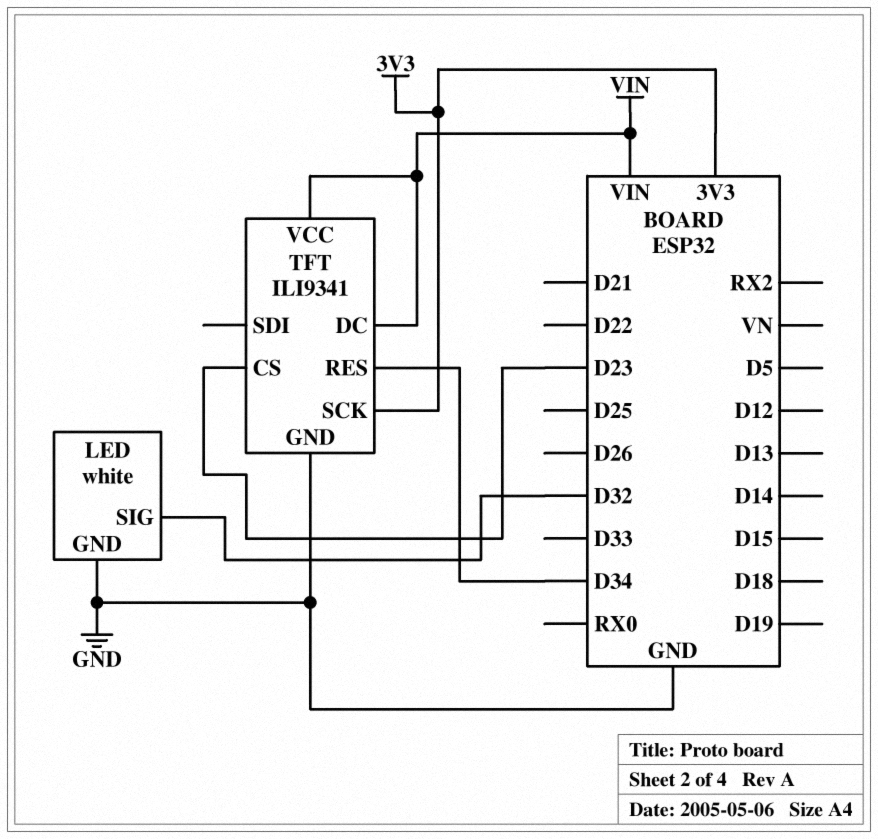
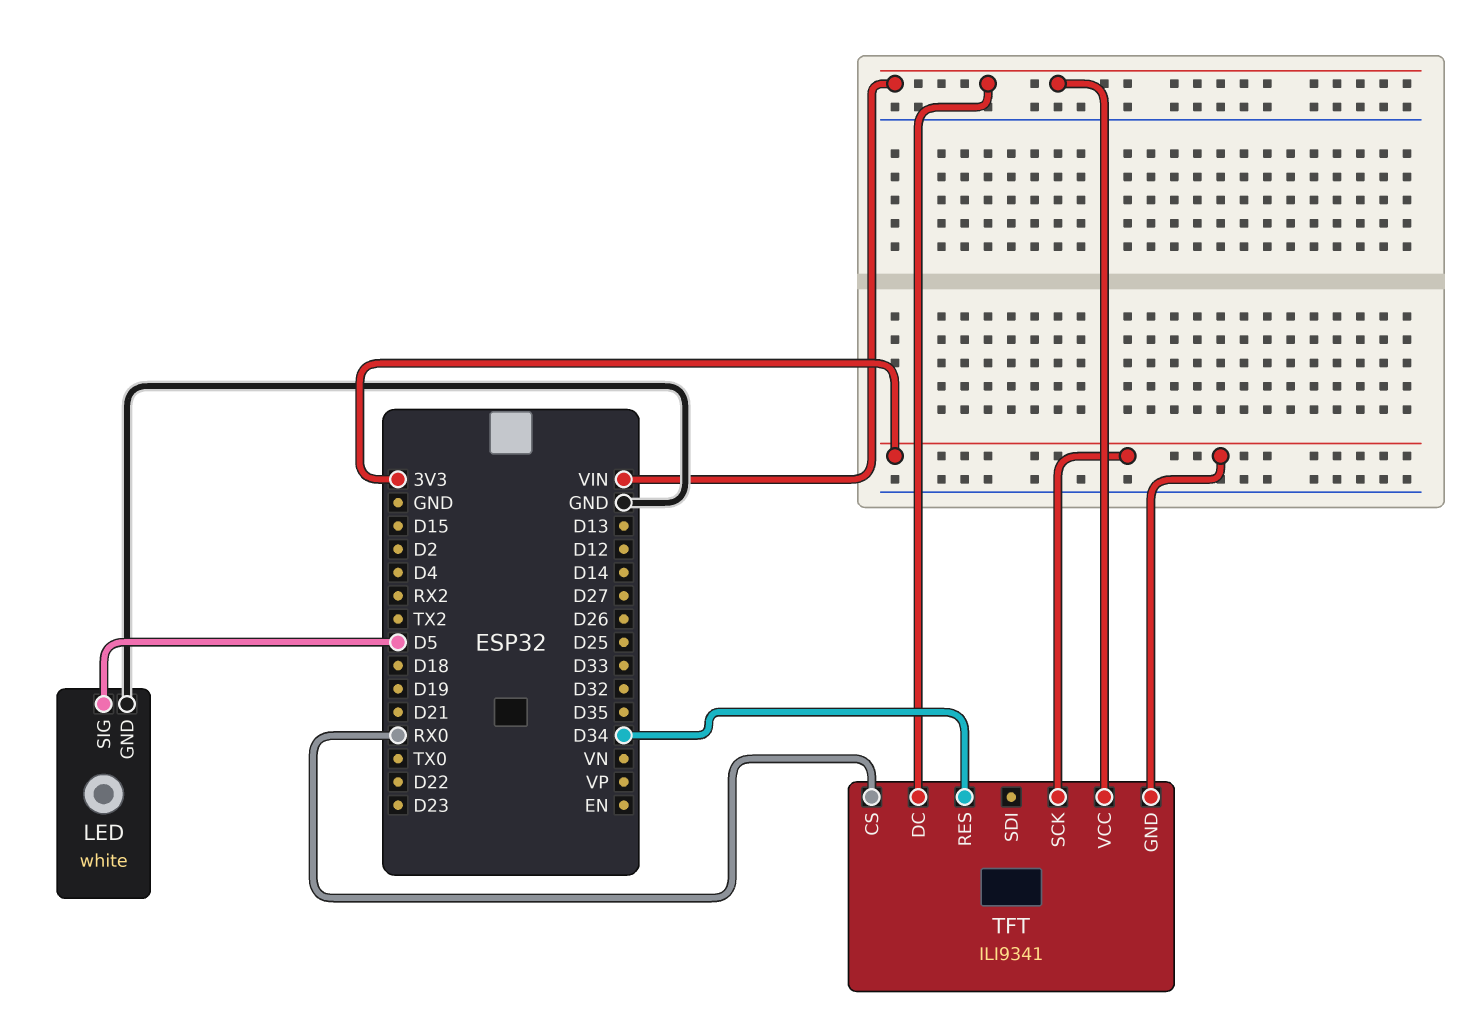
LED pin SIG: D32 -> D5
TFT pin CS: D23 -> RX0
TFT pin GND: GND -> 3V3

